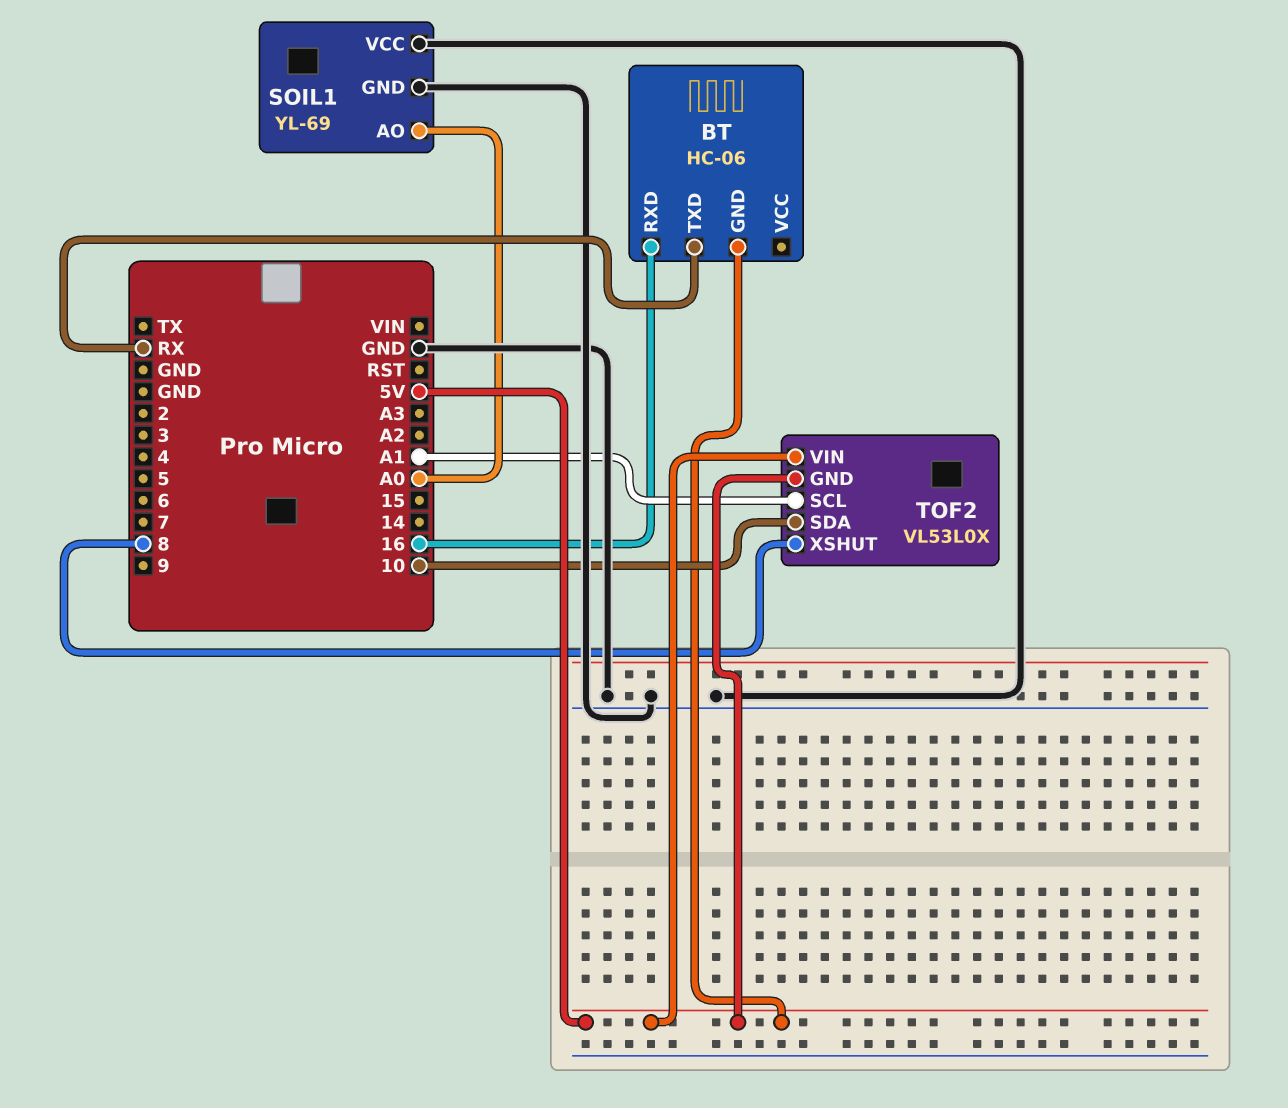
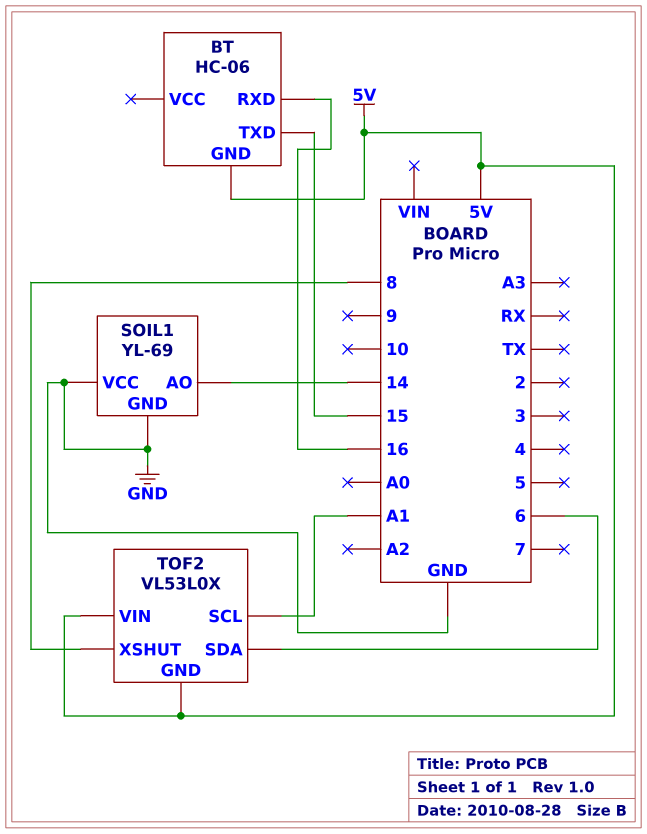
BT pin TXD: RX -> 15
SOIL1 pin AO: A0 -> 14
TOF2 pin SDA: 10 -> 6

